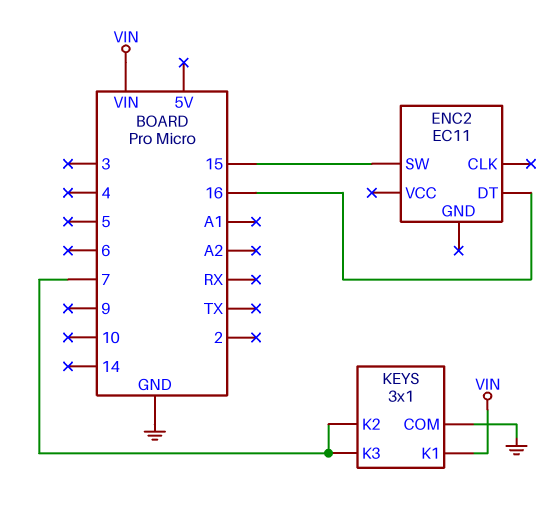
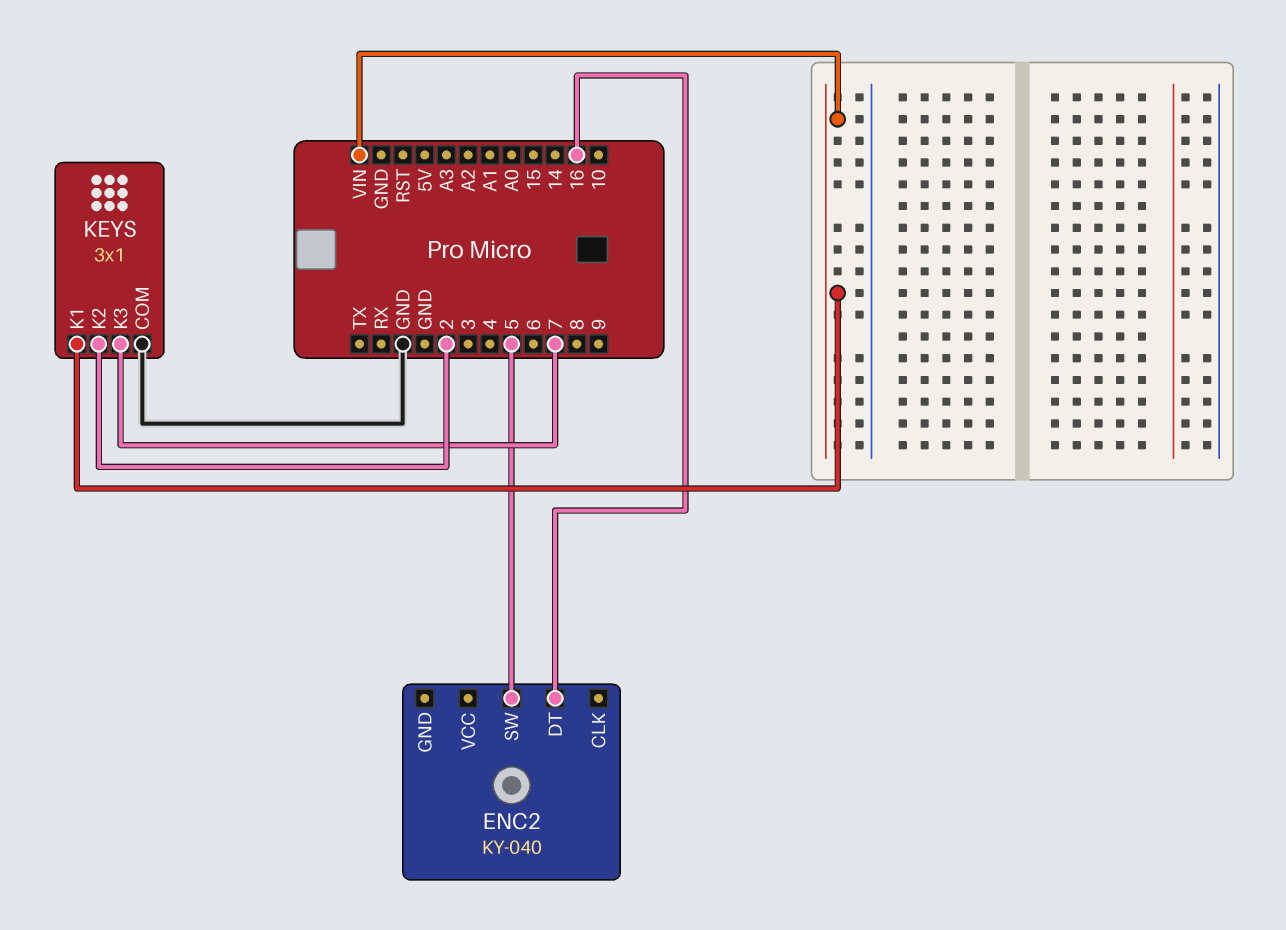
ENC2: EC11 -> KY-040
ENC2 pin SW: 15 -> 5
KEYS pin K2: 7 -> 2

